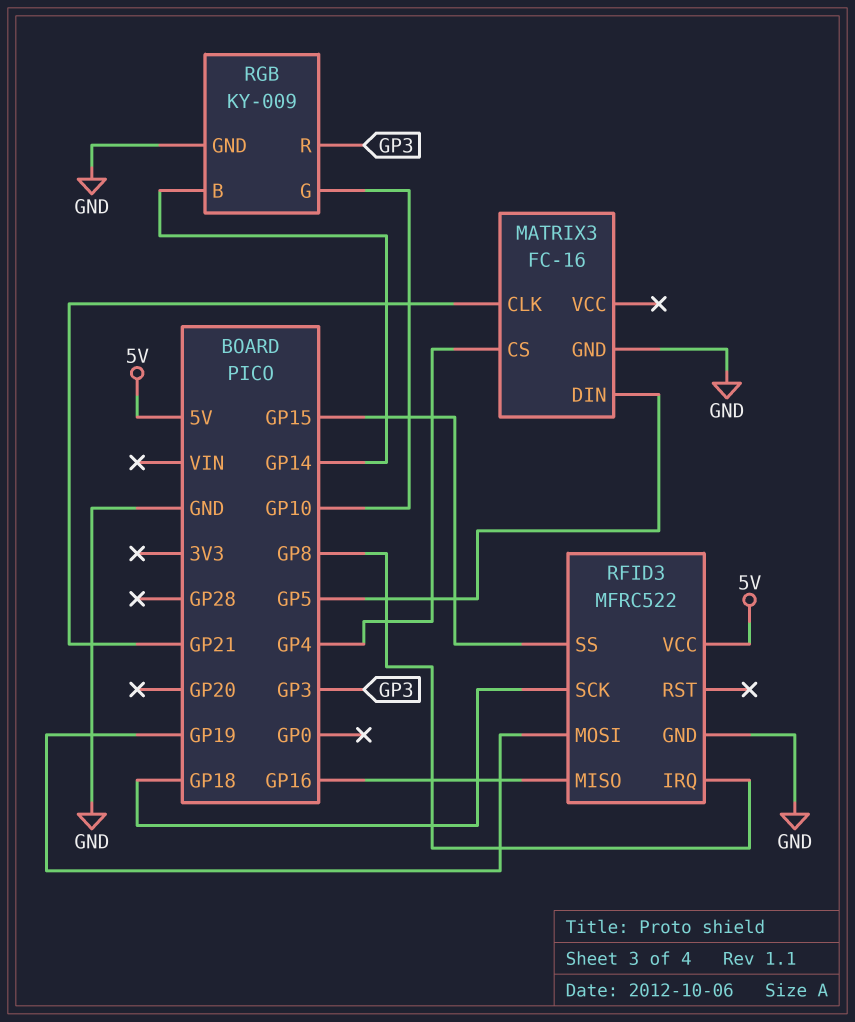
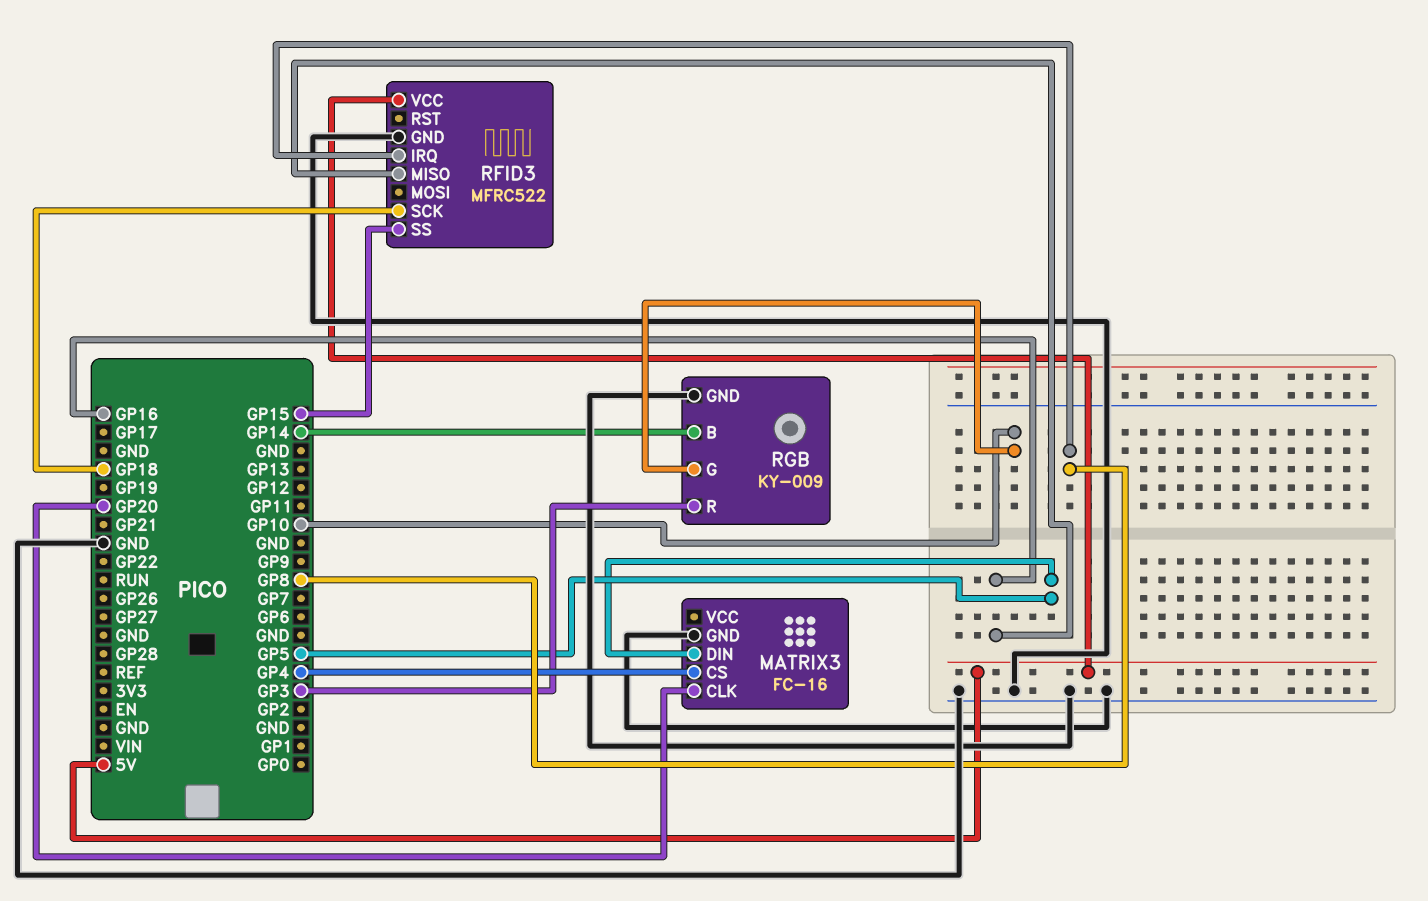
MATRIX3 pin CLK: GP21 -> GP20
RFID3 pin MOSI: GP19 -> none

